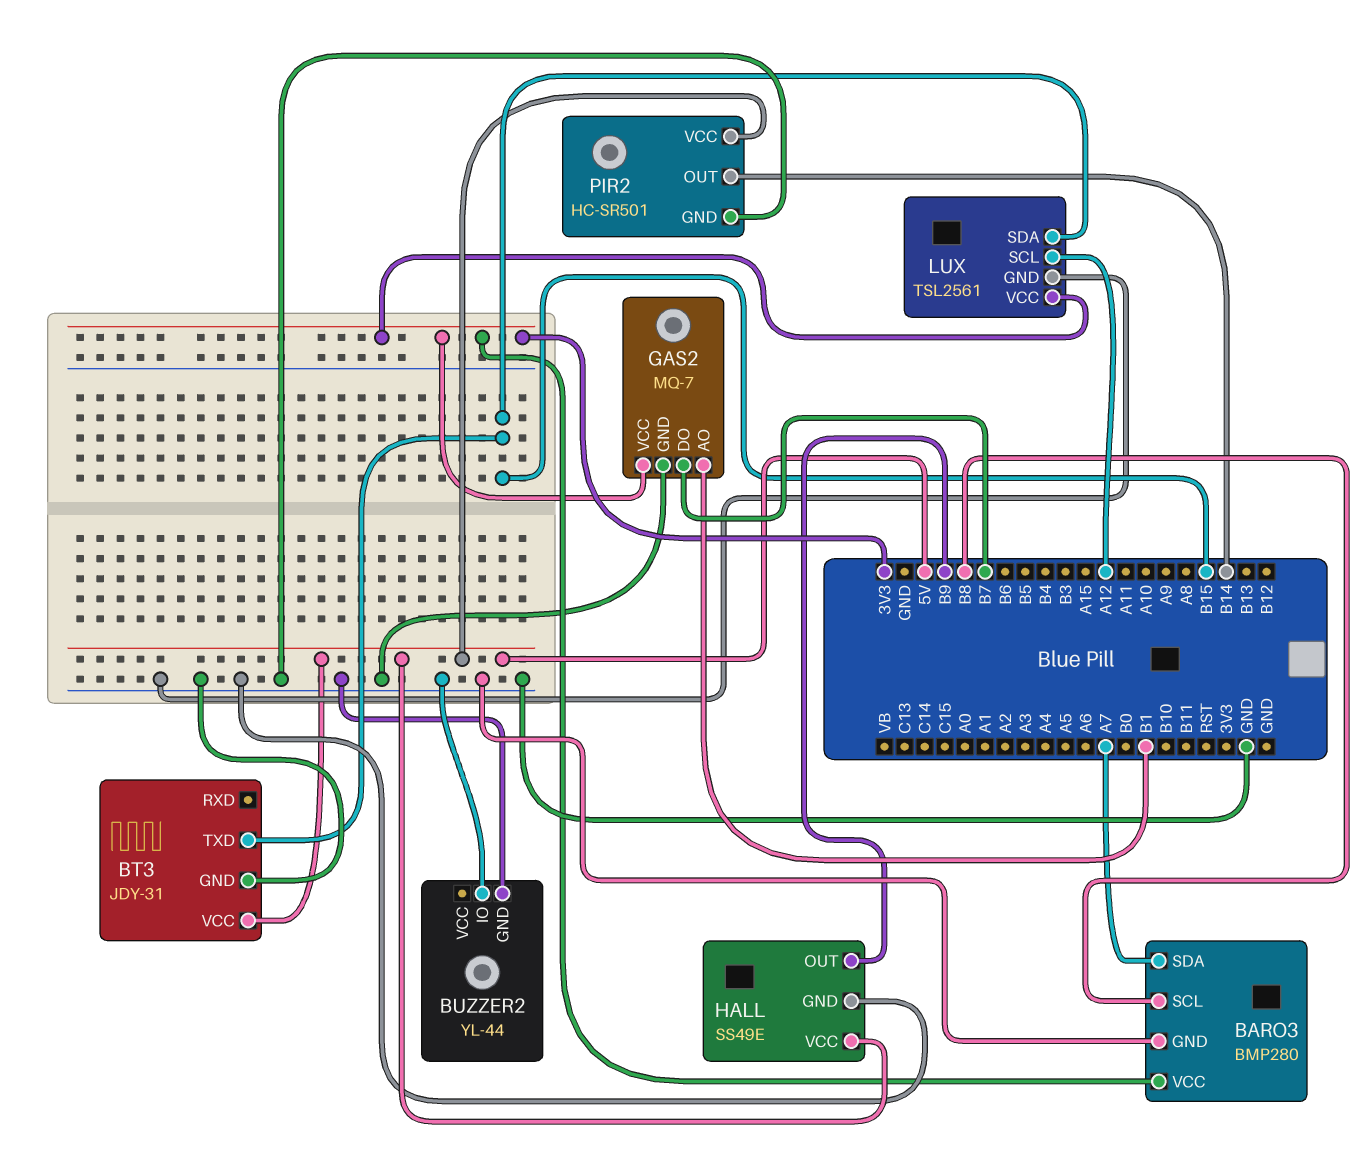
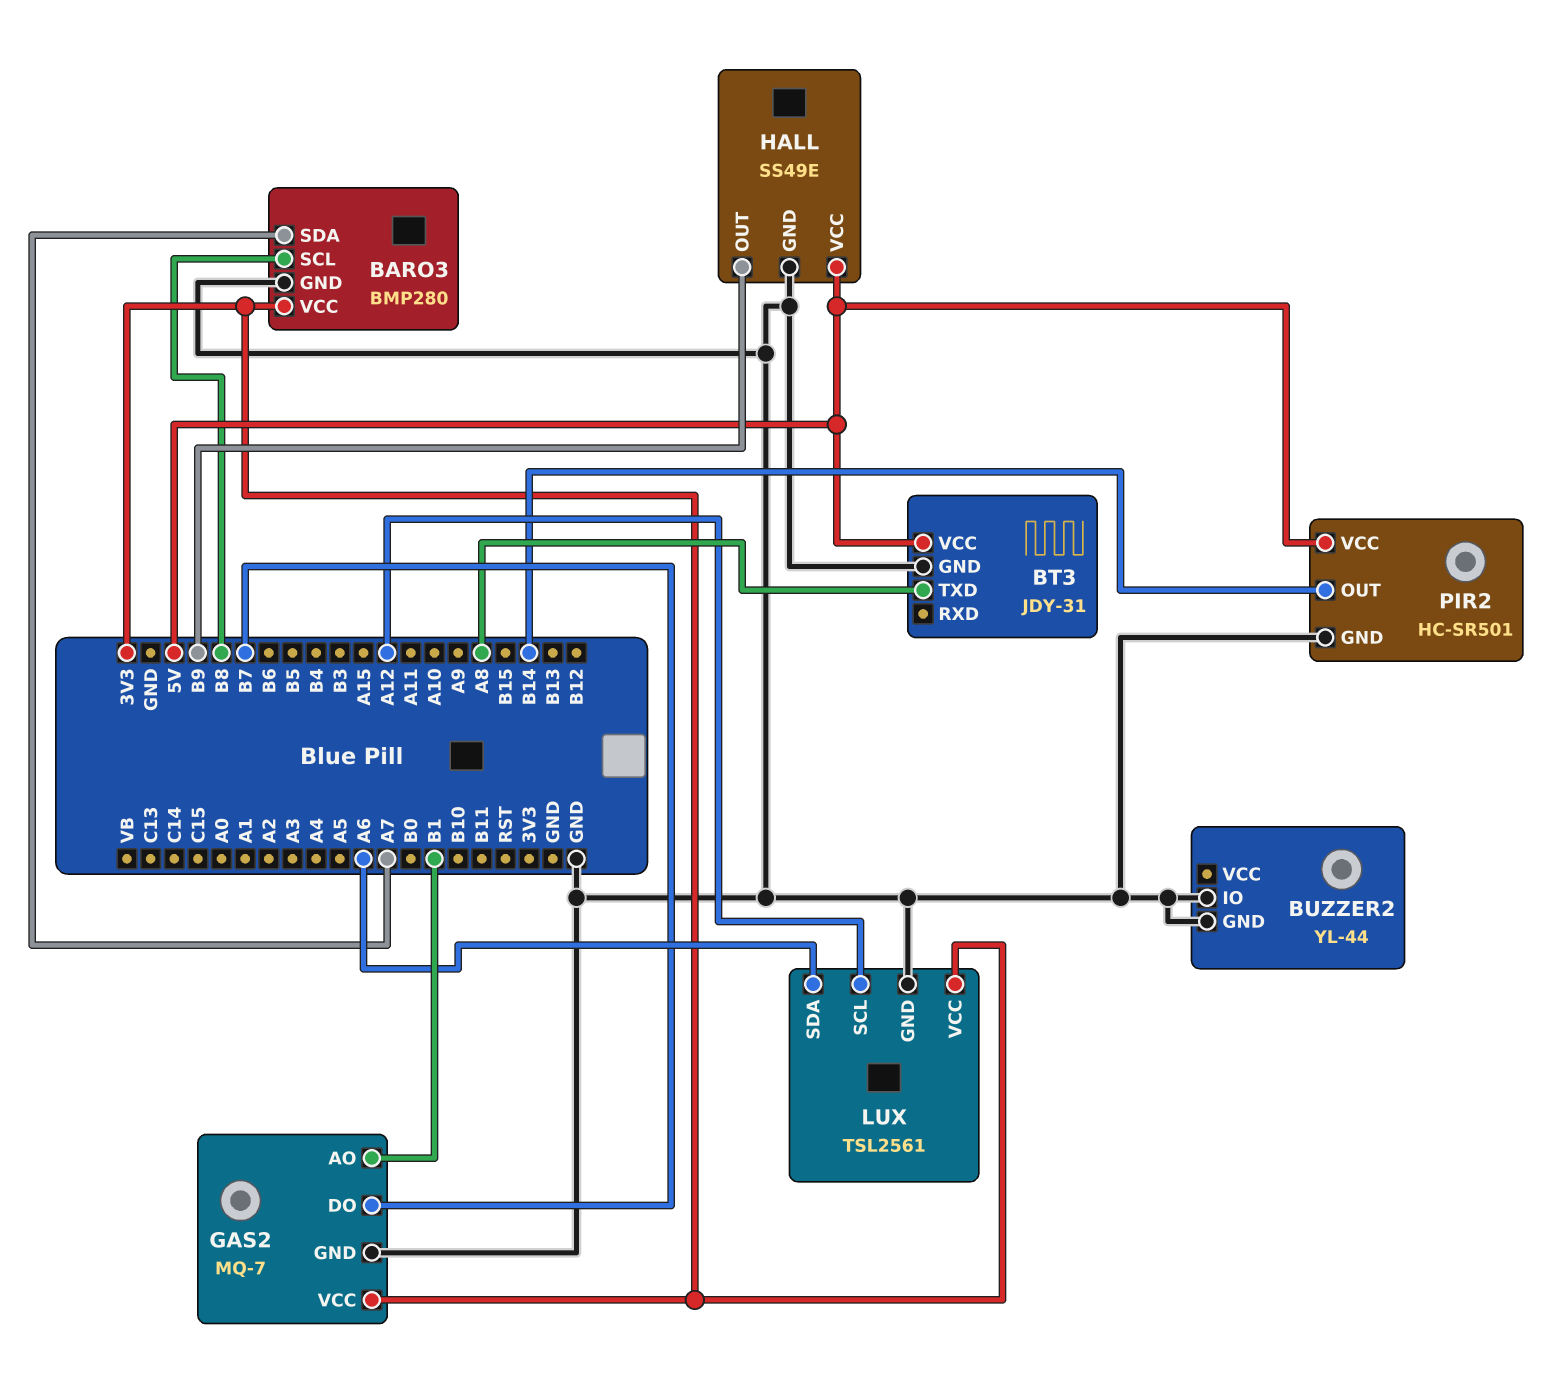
BT3 pin TXD: B15 -> A8
LUX pin SDA: B15 -> A6

